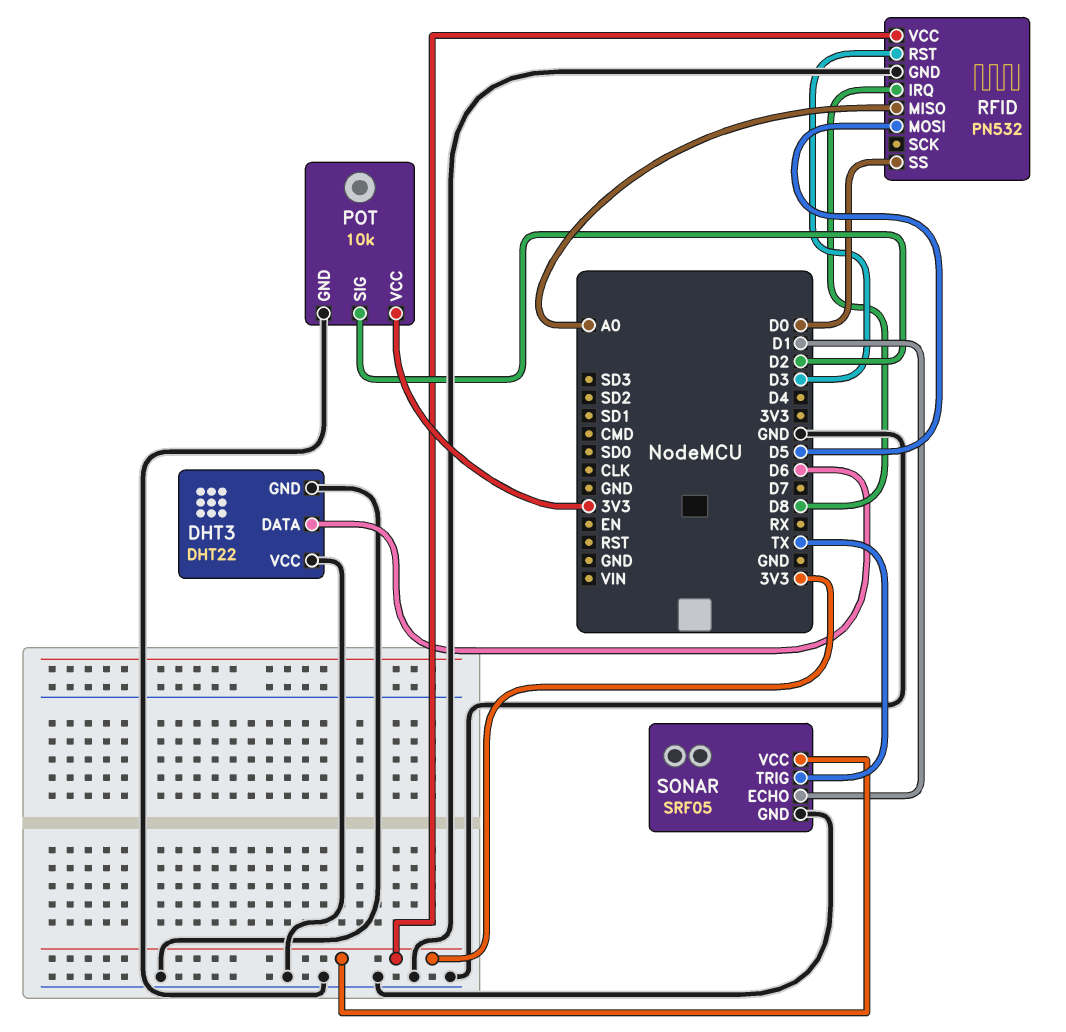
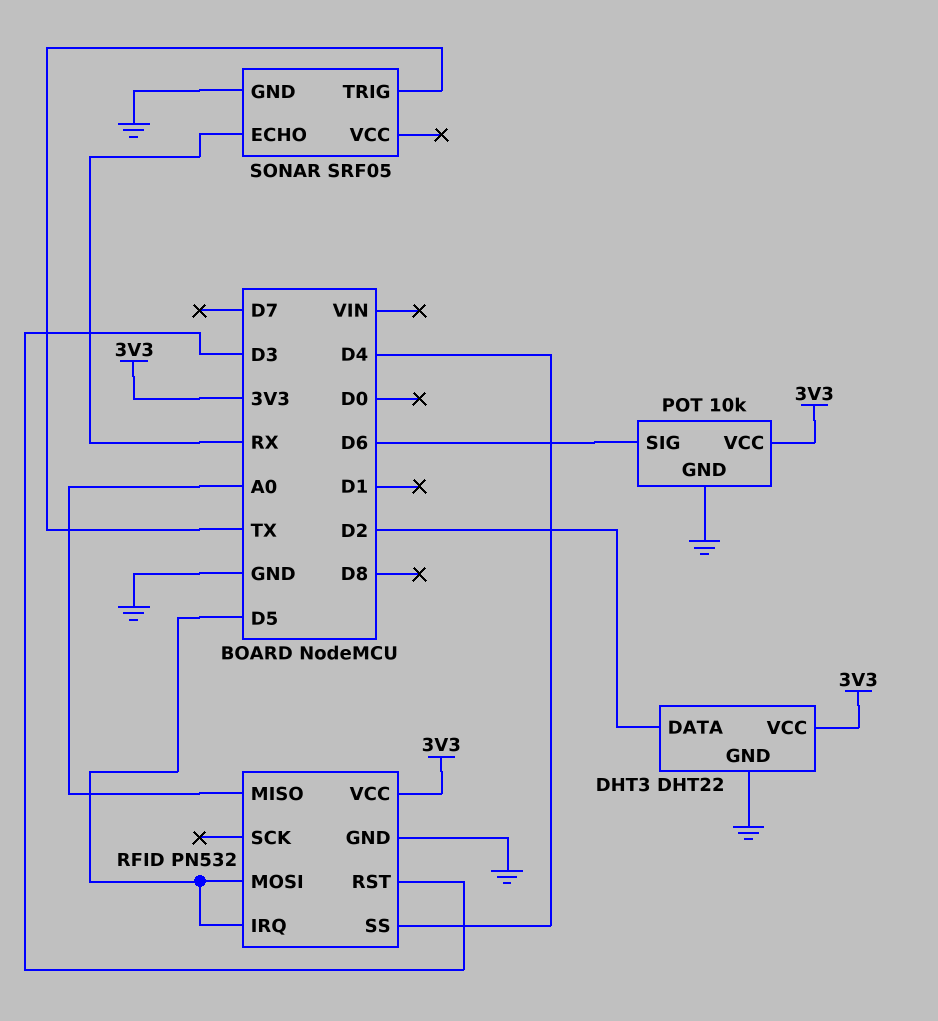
DHT3 pin DATA: D6 -> D2
DHT3 pin VCC: GND -> 3V3
POT pin SIG: D2 -> D6
RFID pin IRQ: D8 -> D5
RFID pin SS: D0 -> D4
SONAR pin ECHO: D1 -> RX
SONAR pin VCC: 3V3 -> none

